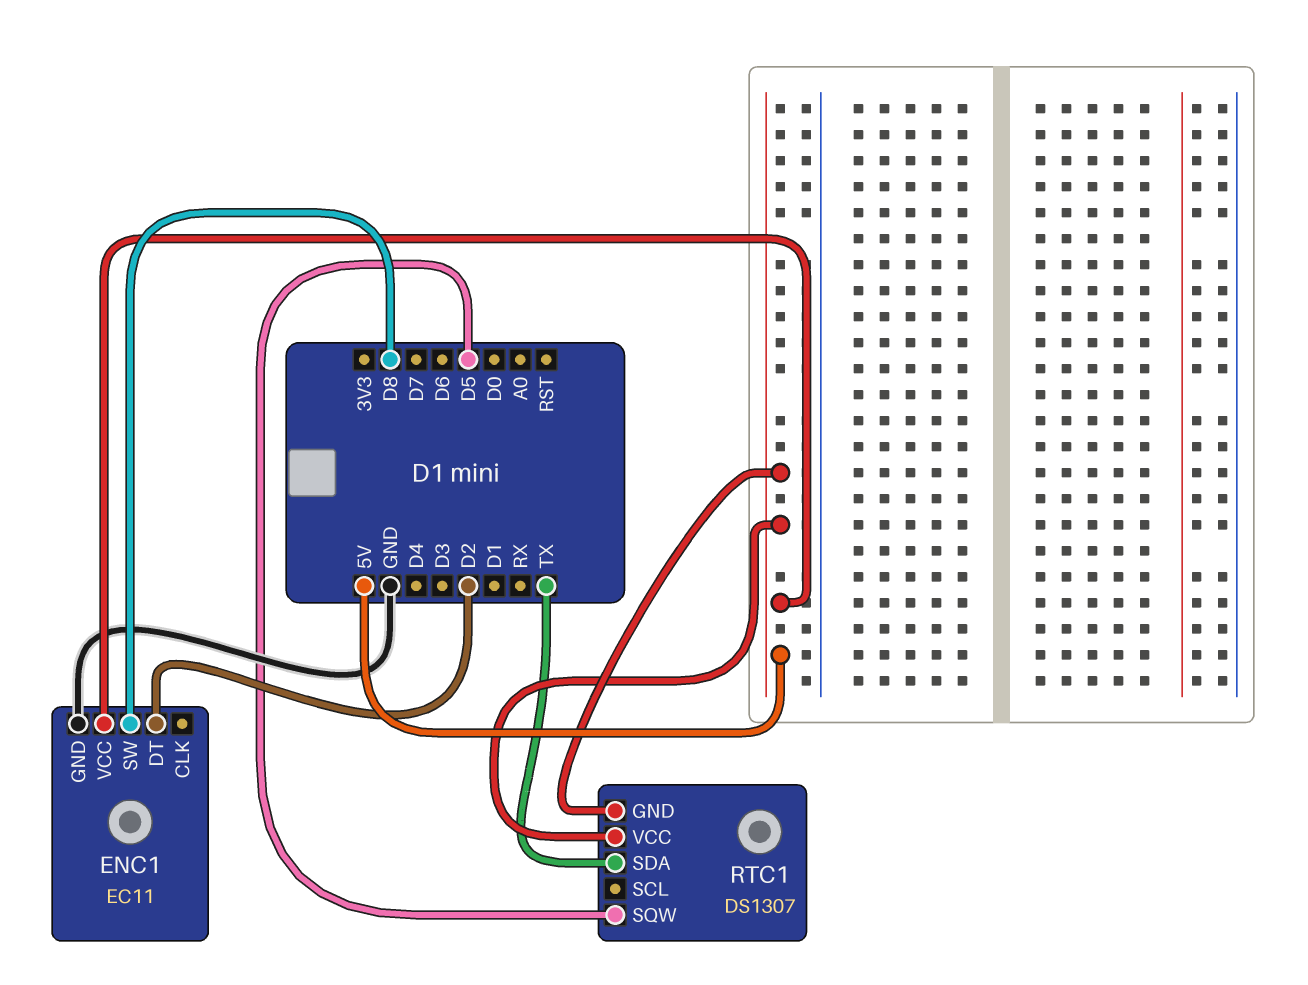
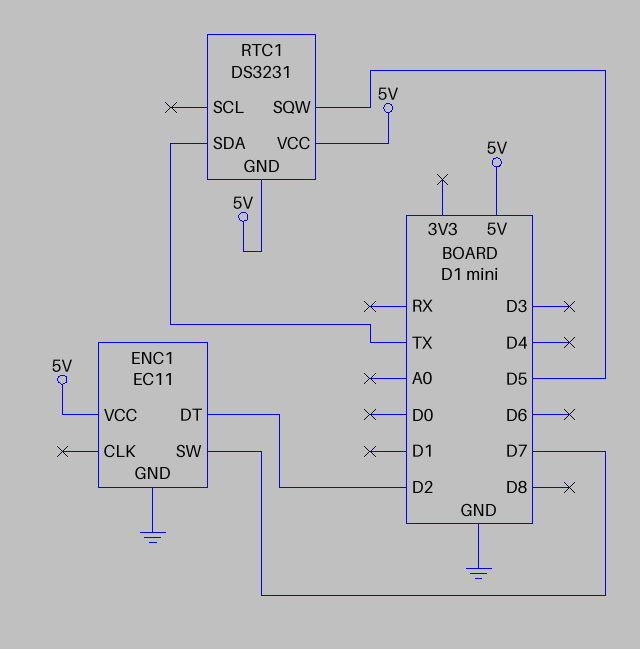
ENC1 pin SW: D8 -> D7
RTC1: DS1307 -> DS3231

